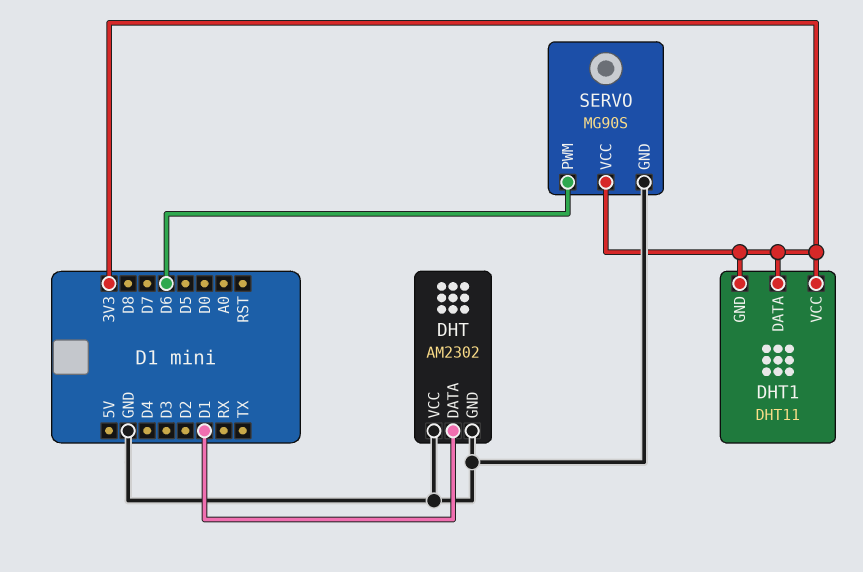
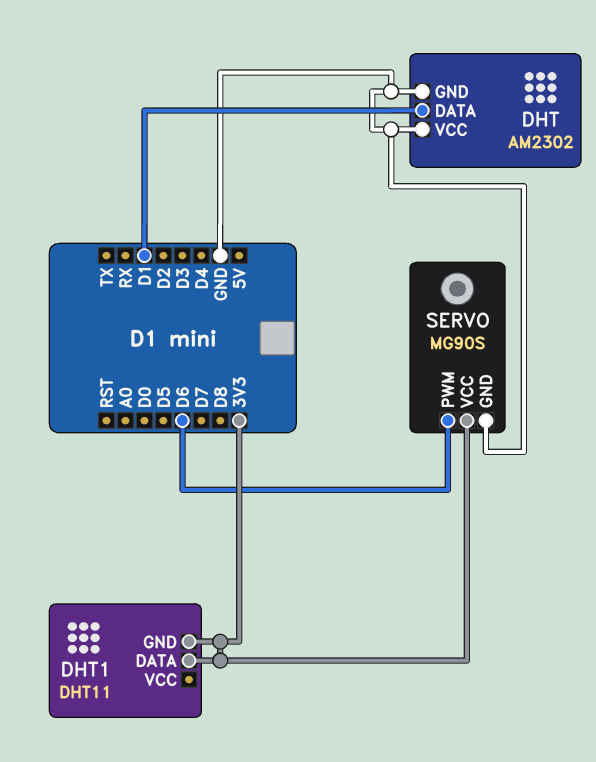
DHT1 pin VCC: 3V3 -> none

